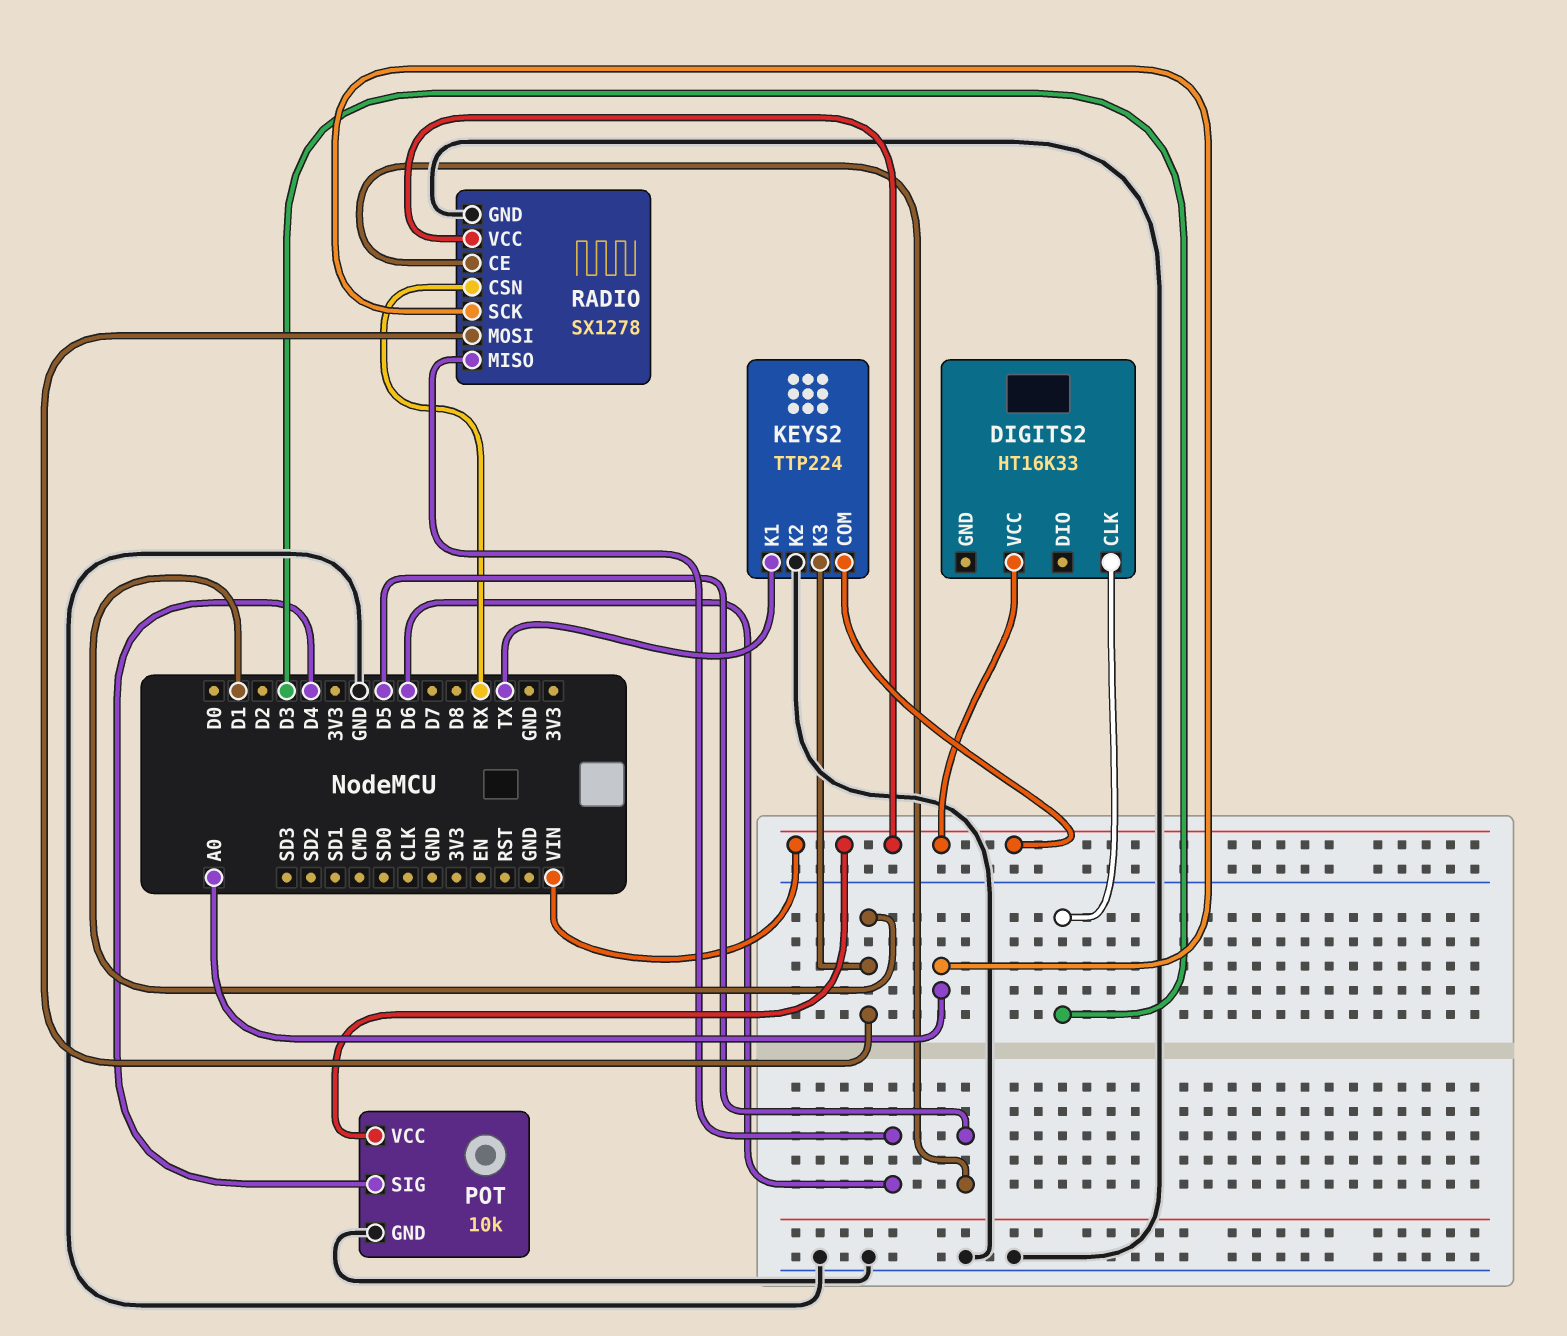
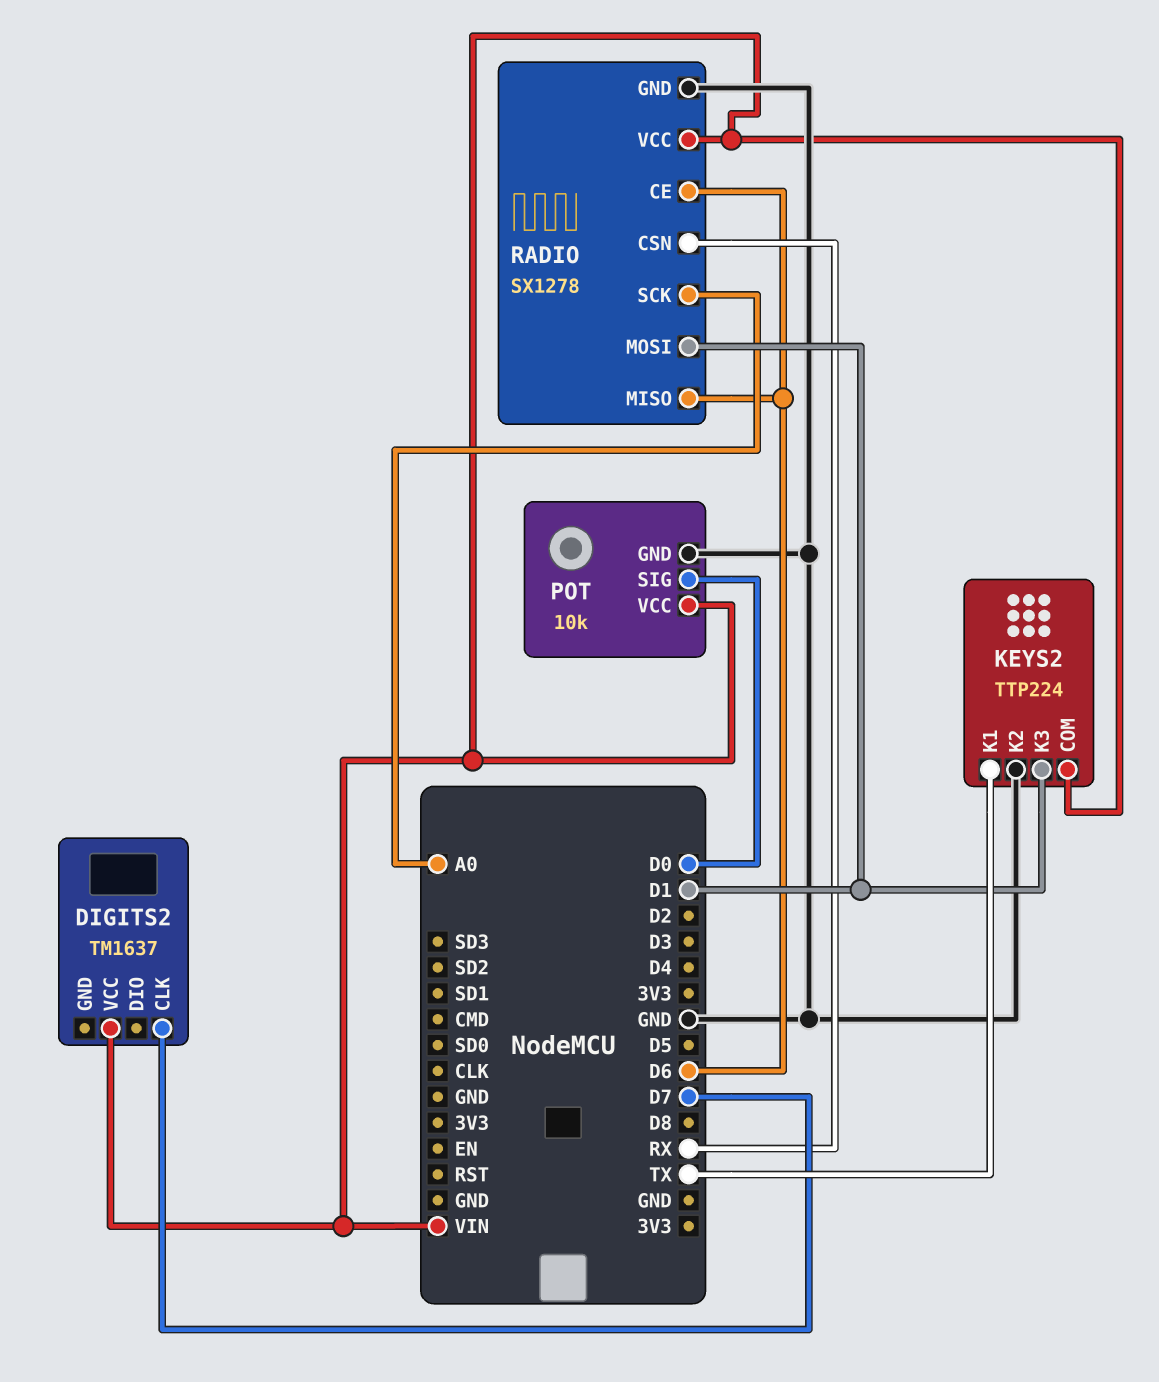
DIGITS2: HT16K33 -> TM1637
DIGITS2 pin CLK: D3 -> D7
POT pin SIG: D4 -> D0
RADIO pin CE: D5 -> D6

